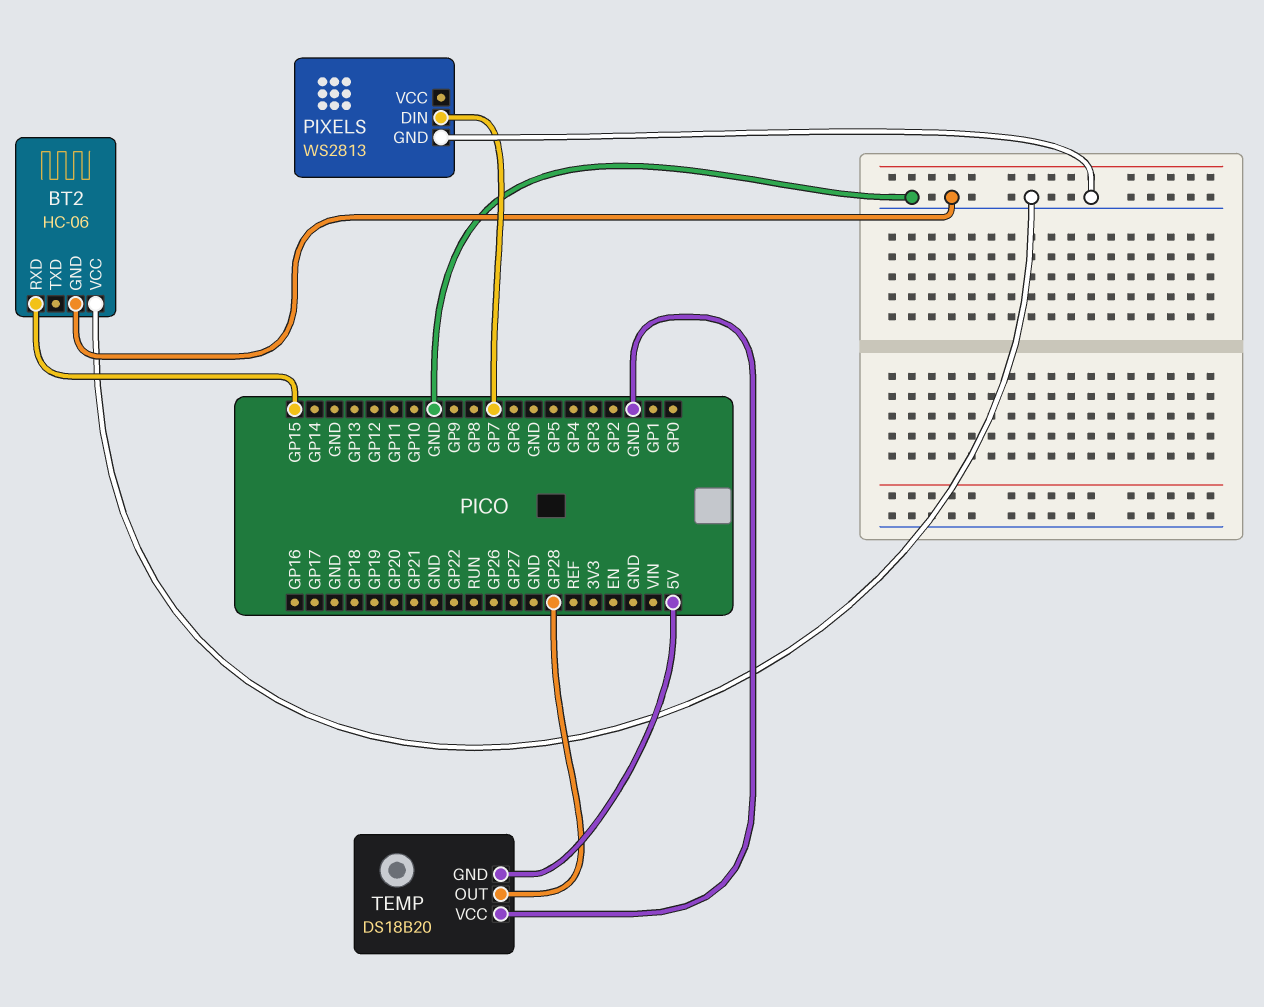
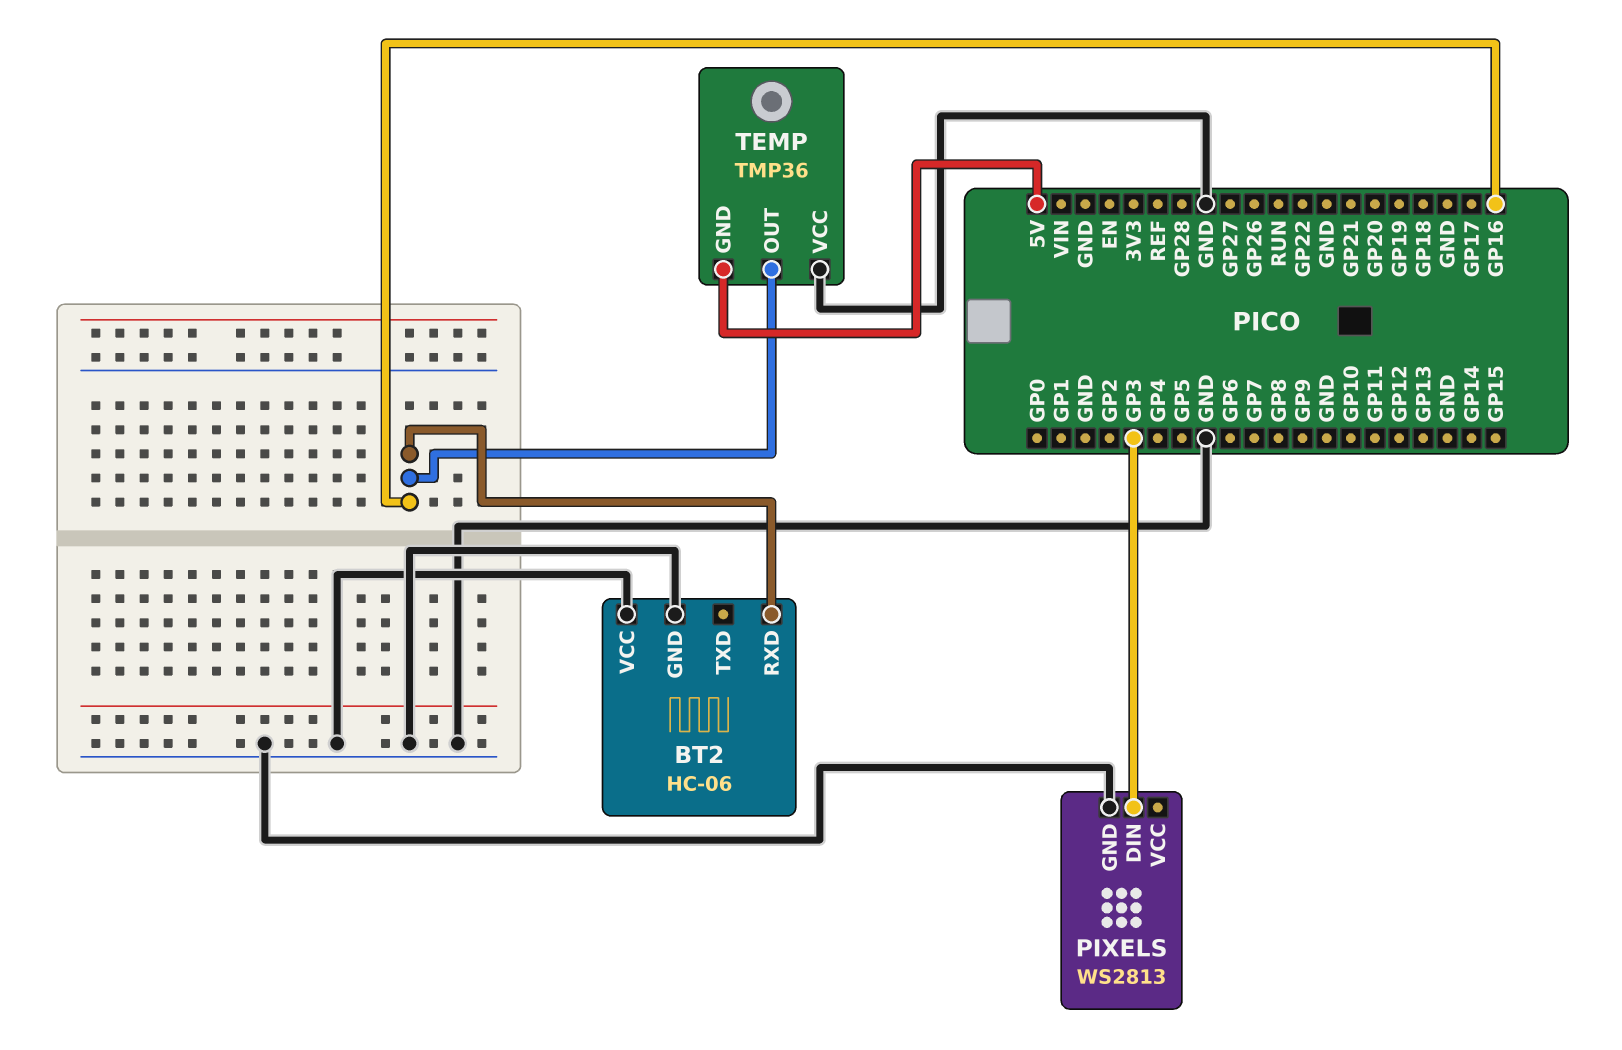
BT2 pin RXD: GP15 -> GP16
PIXELS pin DIN: GP7 -> GP3
TEMP: DS18B20 -> TMP36
TEMP pin OUT: GP28 -> GP16

